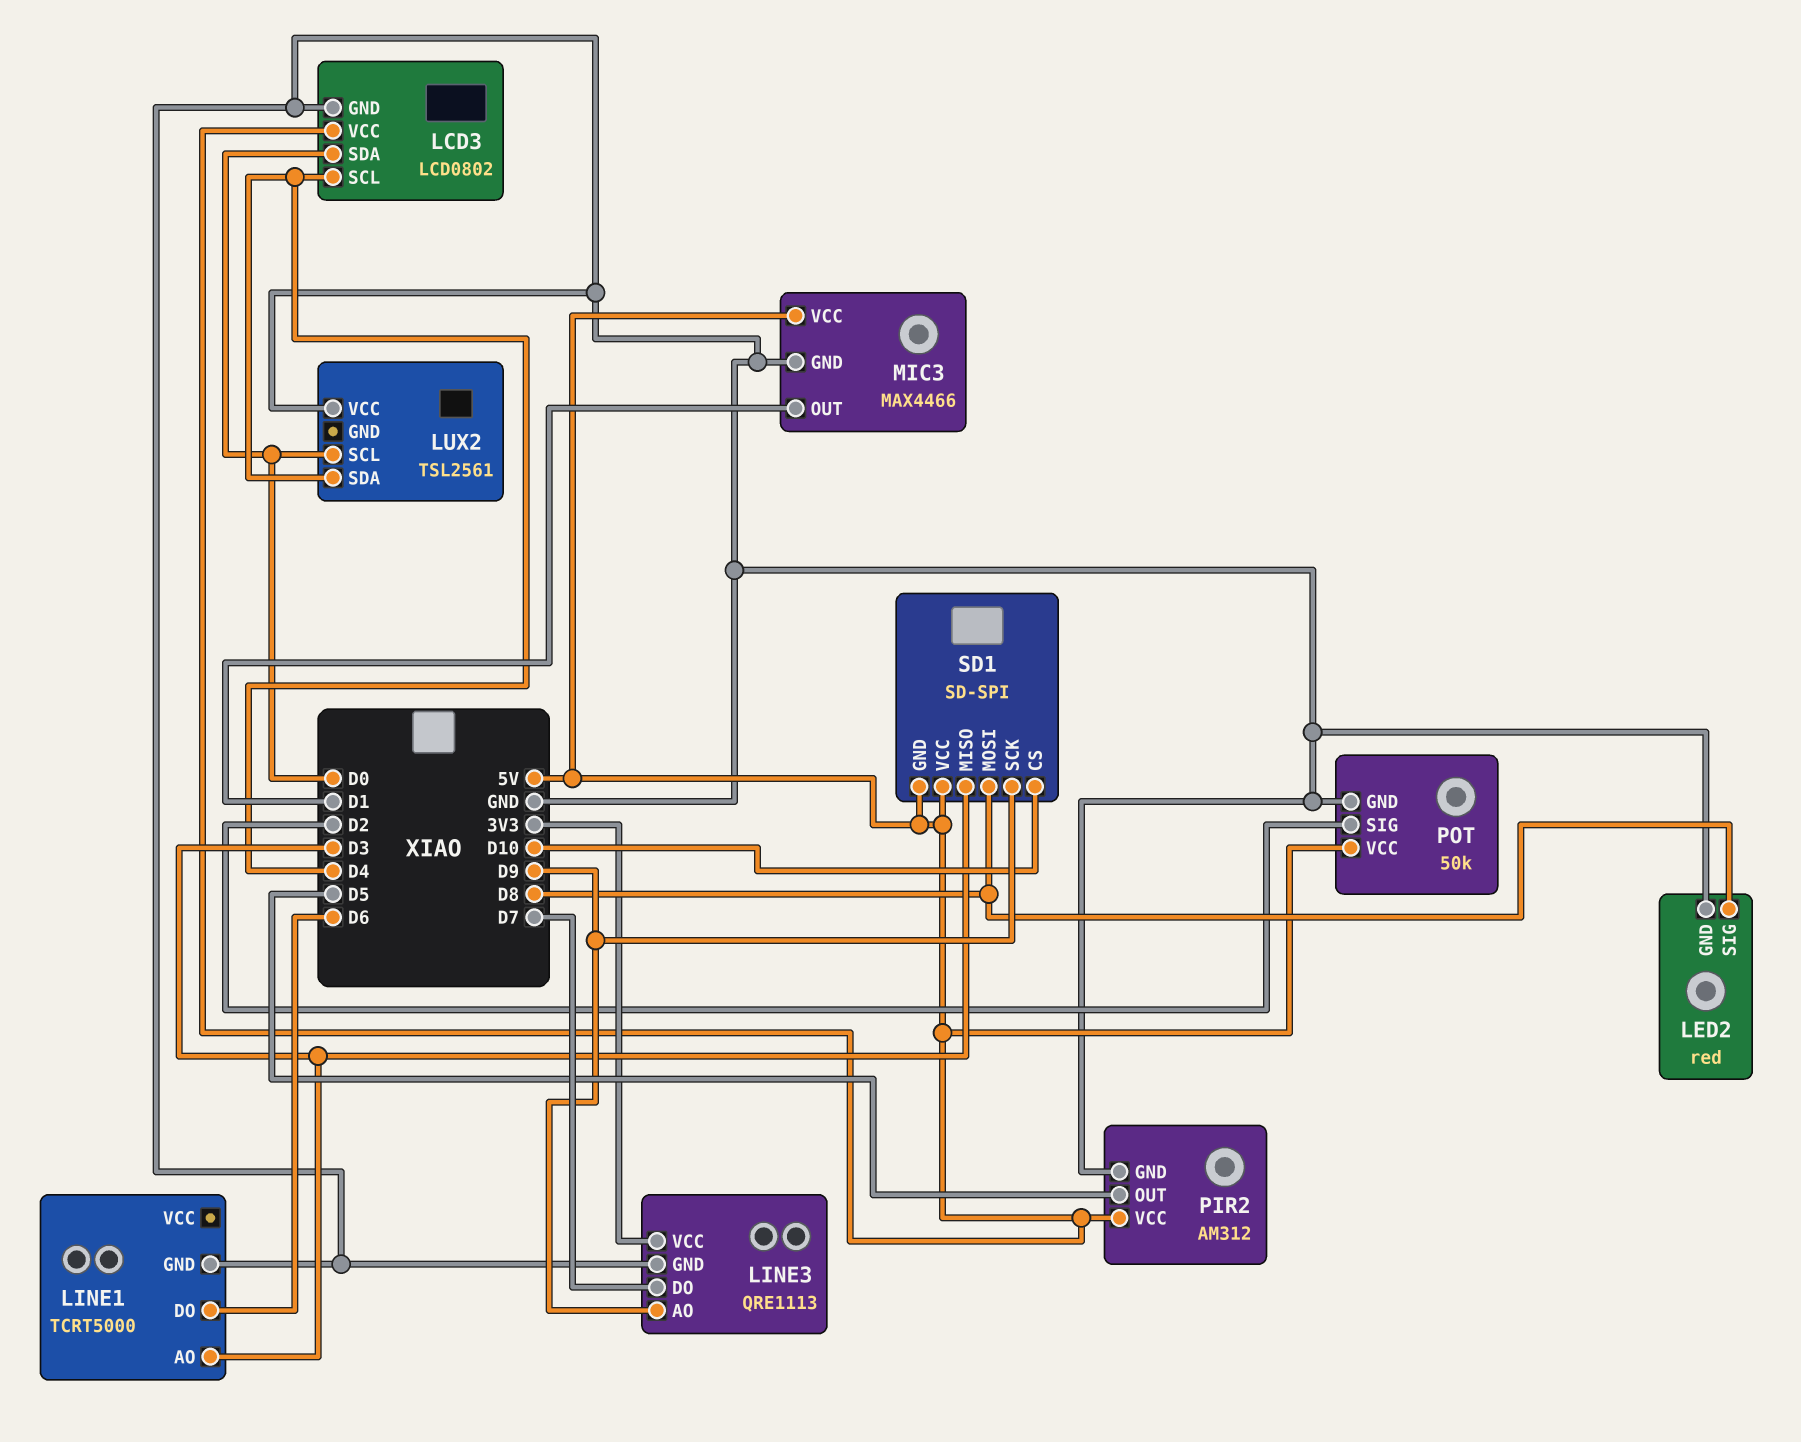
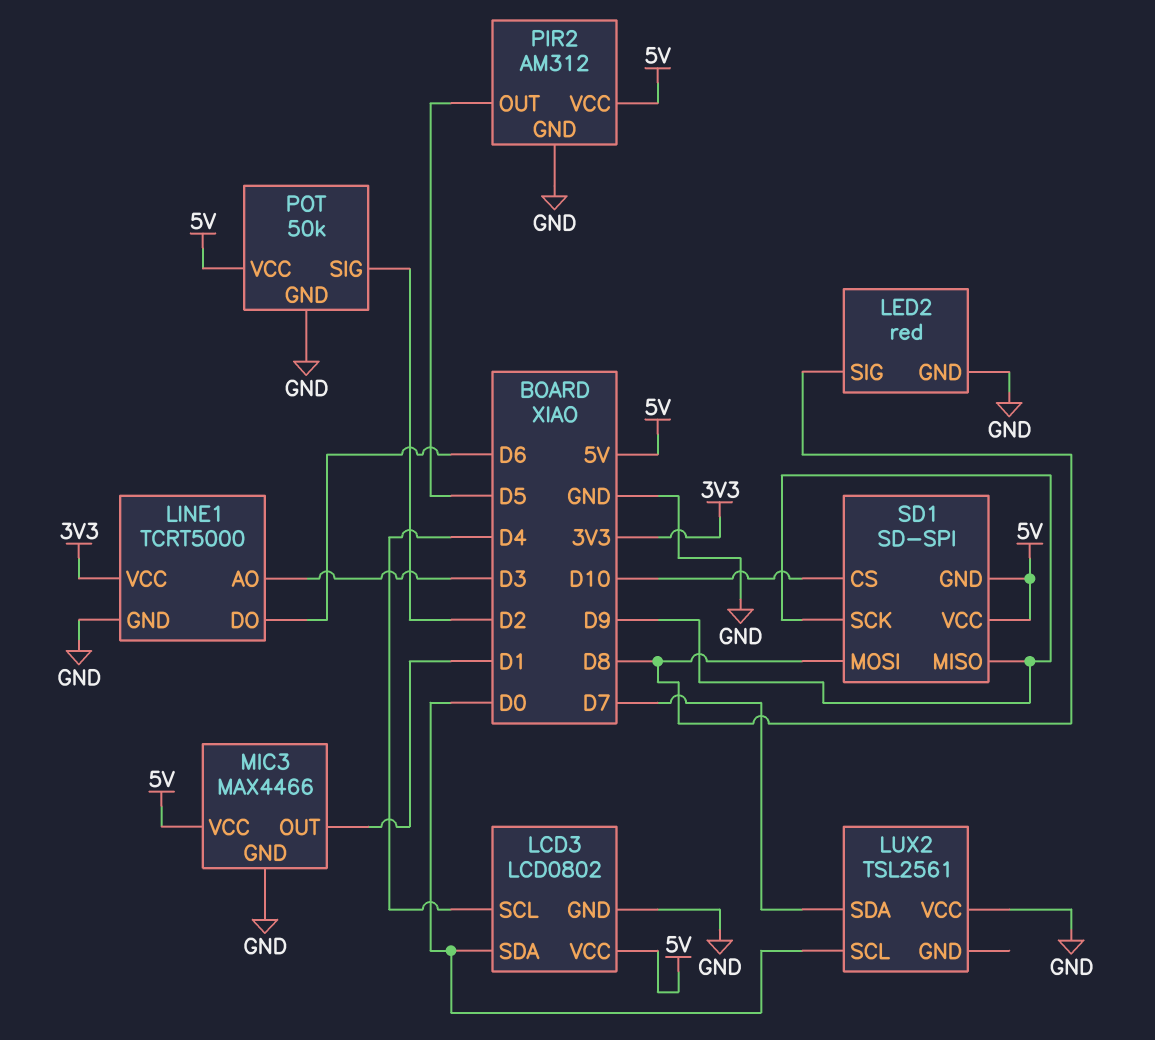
LINE1 pin VCC: none -> 3V3
LINE3: QRE1113 -> none
LINE3 pin AO: D9 -> none
LINE3 pin DO: D7 -> none
LINE3 pin GND: GND -> none
LINE3 pin VCC: 3V3 -> none
LUX2 pin SDA: D4 -> D7
SD1 pin MISO: D3 -> D9

